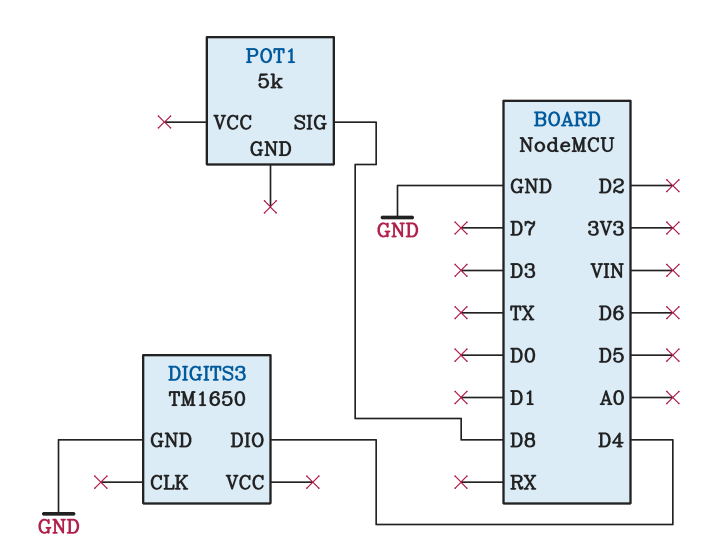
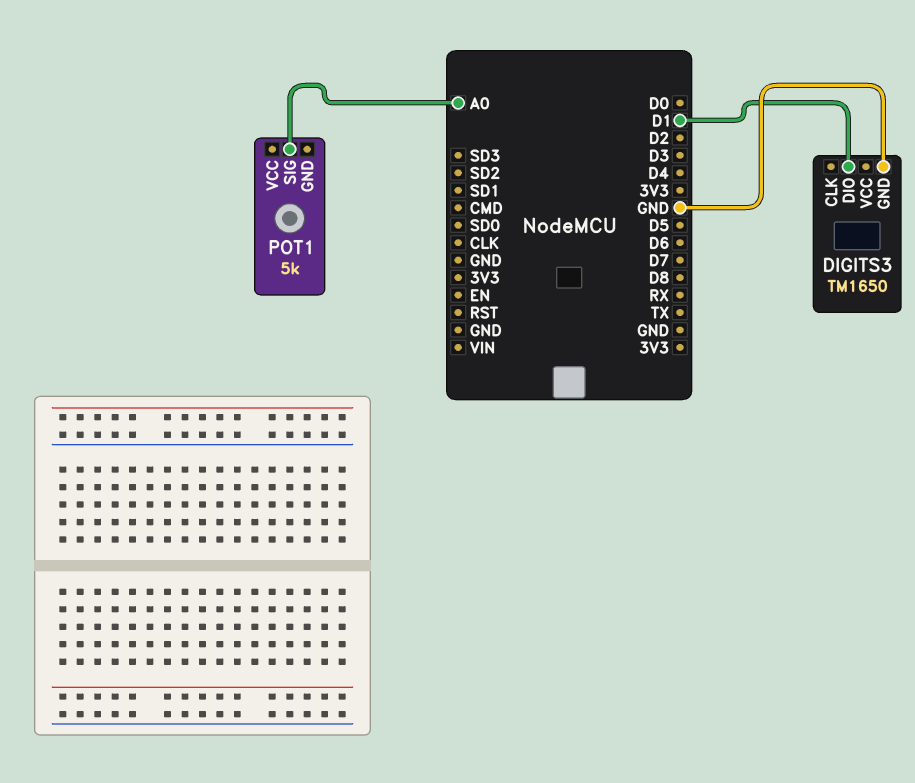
DIGITS3 pin DIO: D4 -> D1
POT1 pin SIG: D8 -> A0

